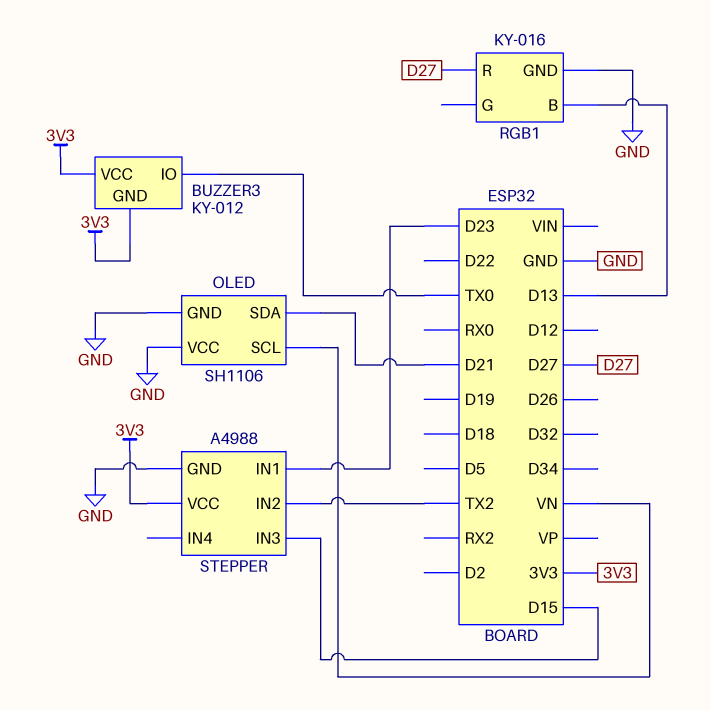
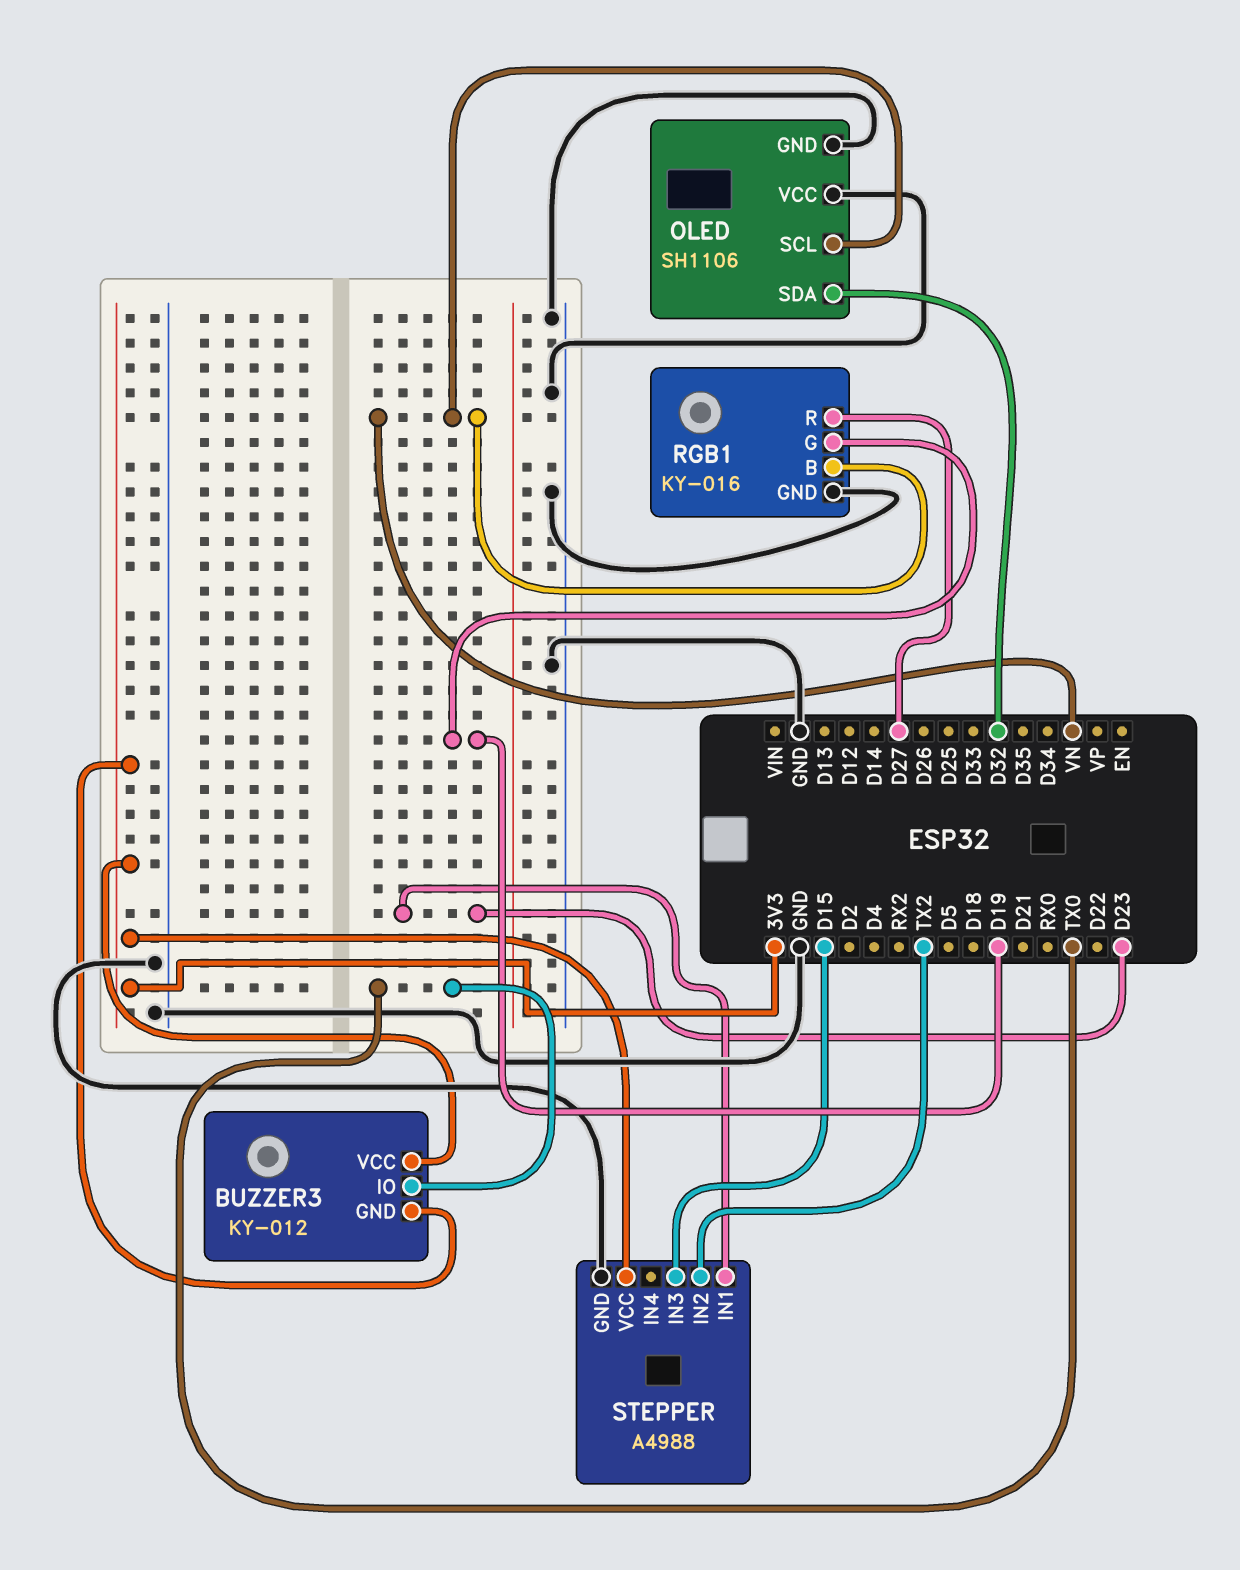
OLED pin SDA: D21 -> D32
RGB1 pin B: D13 -> VN
RGB1 pin G: none -> D19

